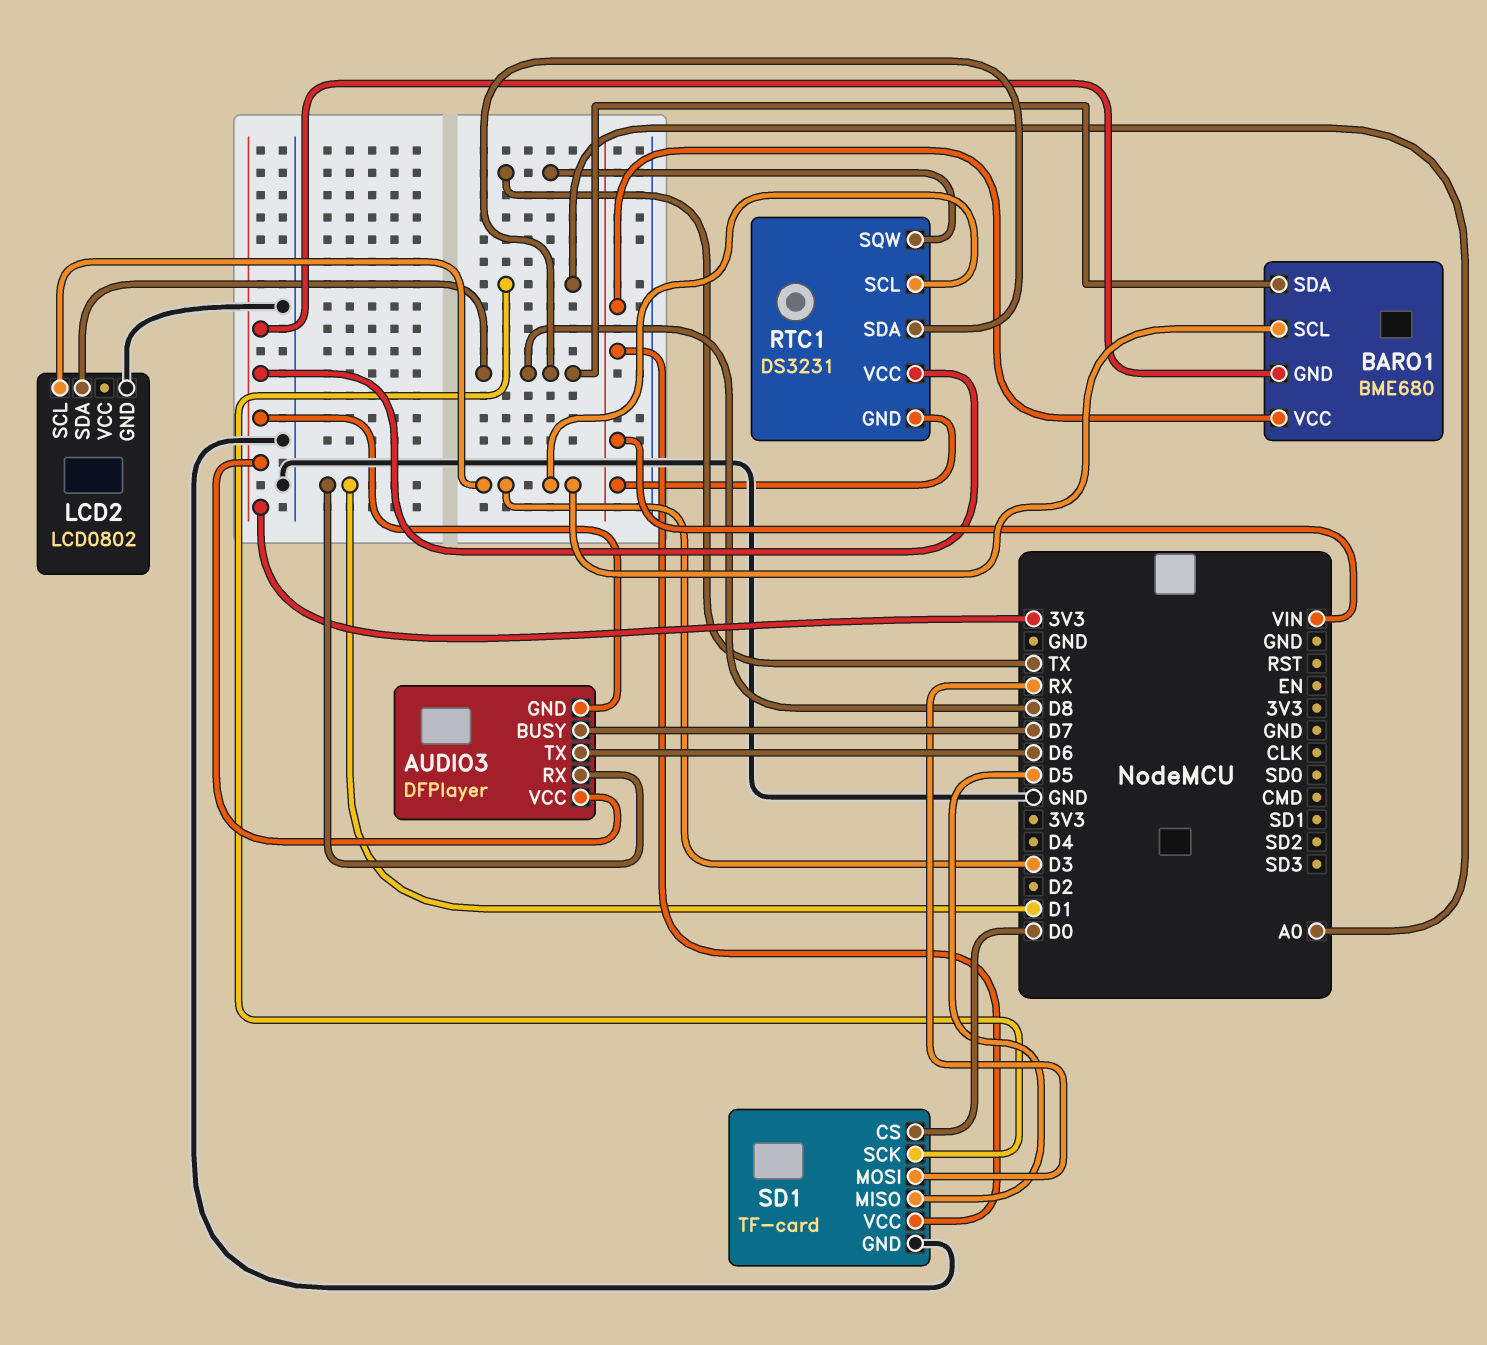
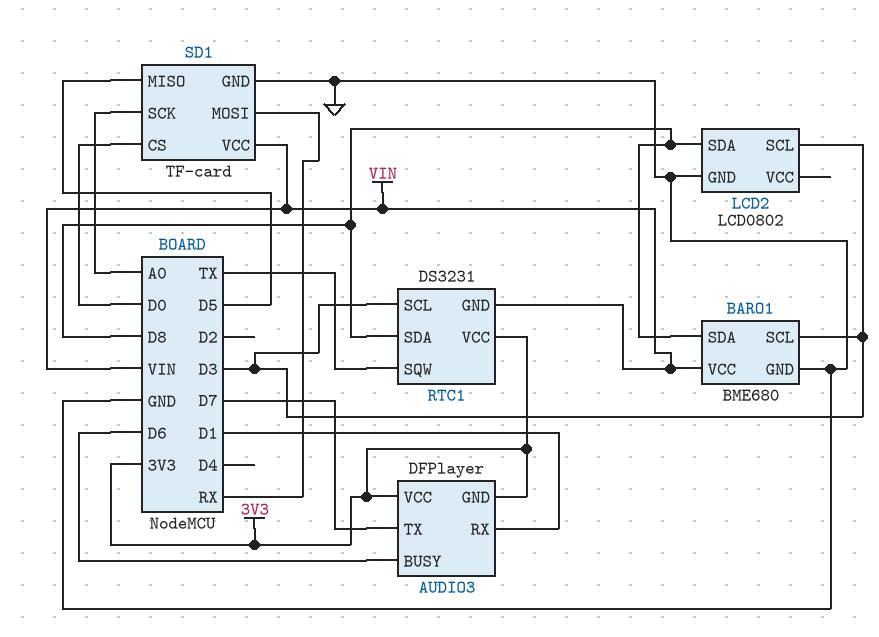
AUDIO3 pin BUSY: D7 -> D6
AUDIO3 pin TX: D6 -> D7
BARO1 pin GND: 3V3 -> GND

